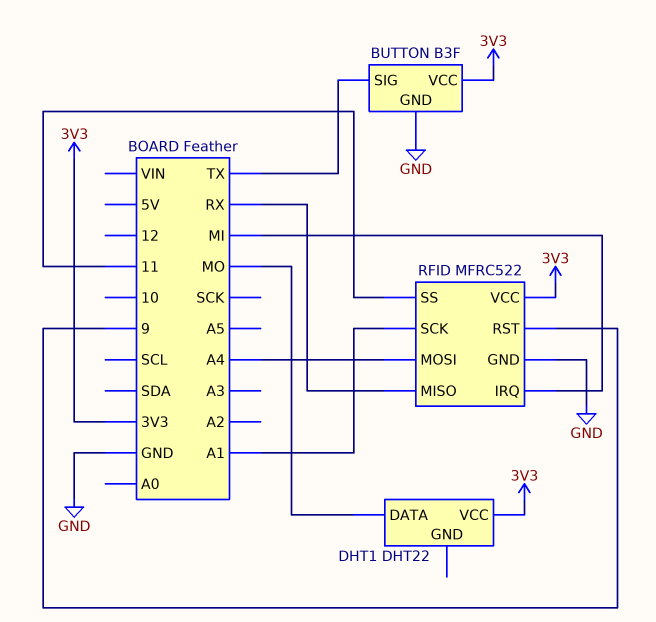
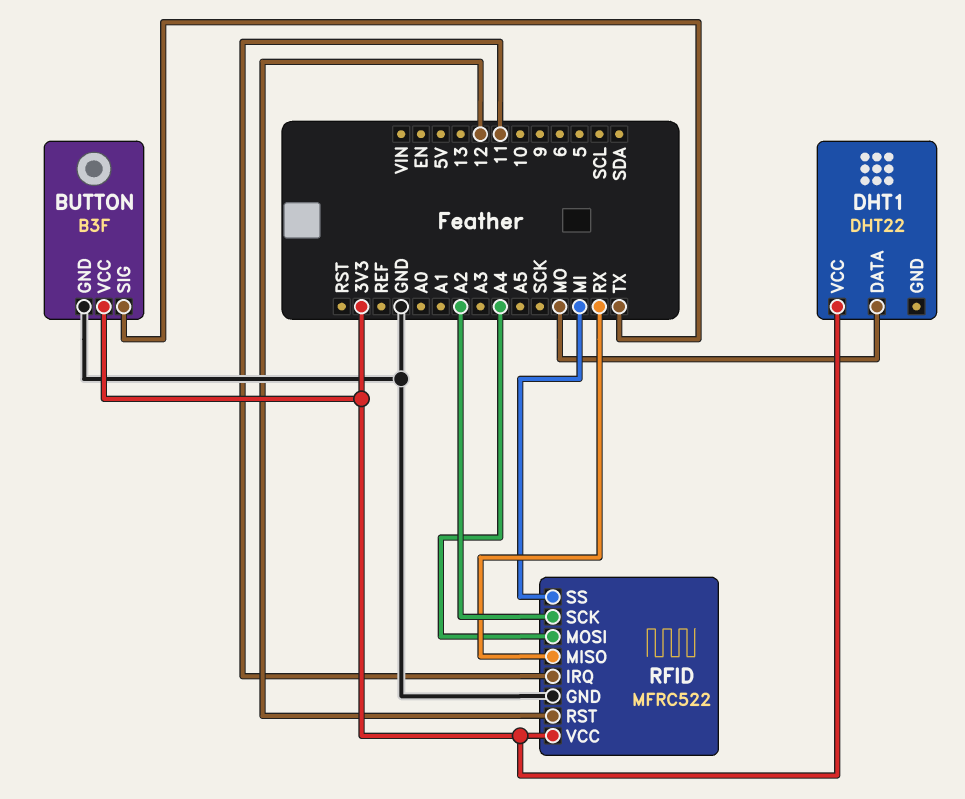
RFID pin IRQ: MI -> 11
RFID pin RST: 9 -> 12
RFID pin SCK: A1 -> A2
RFID pin SS: 11 -> MI

